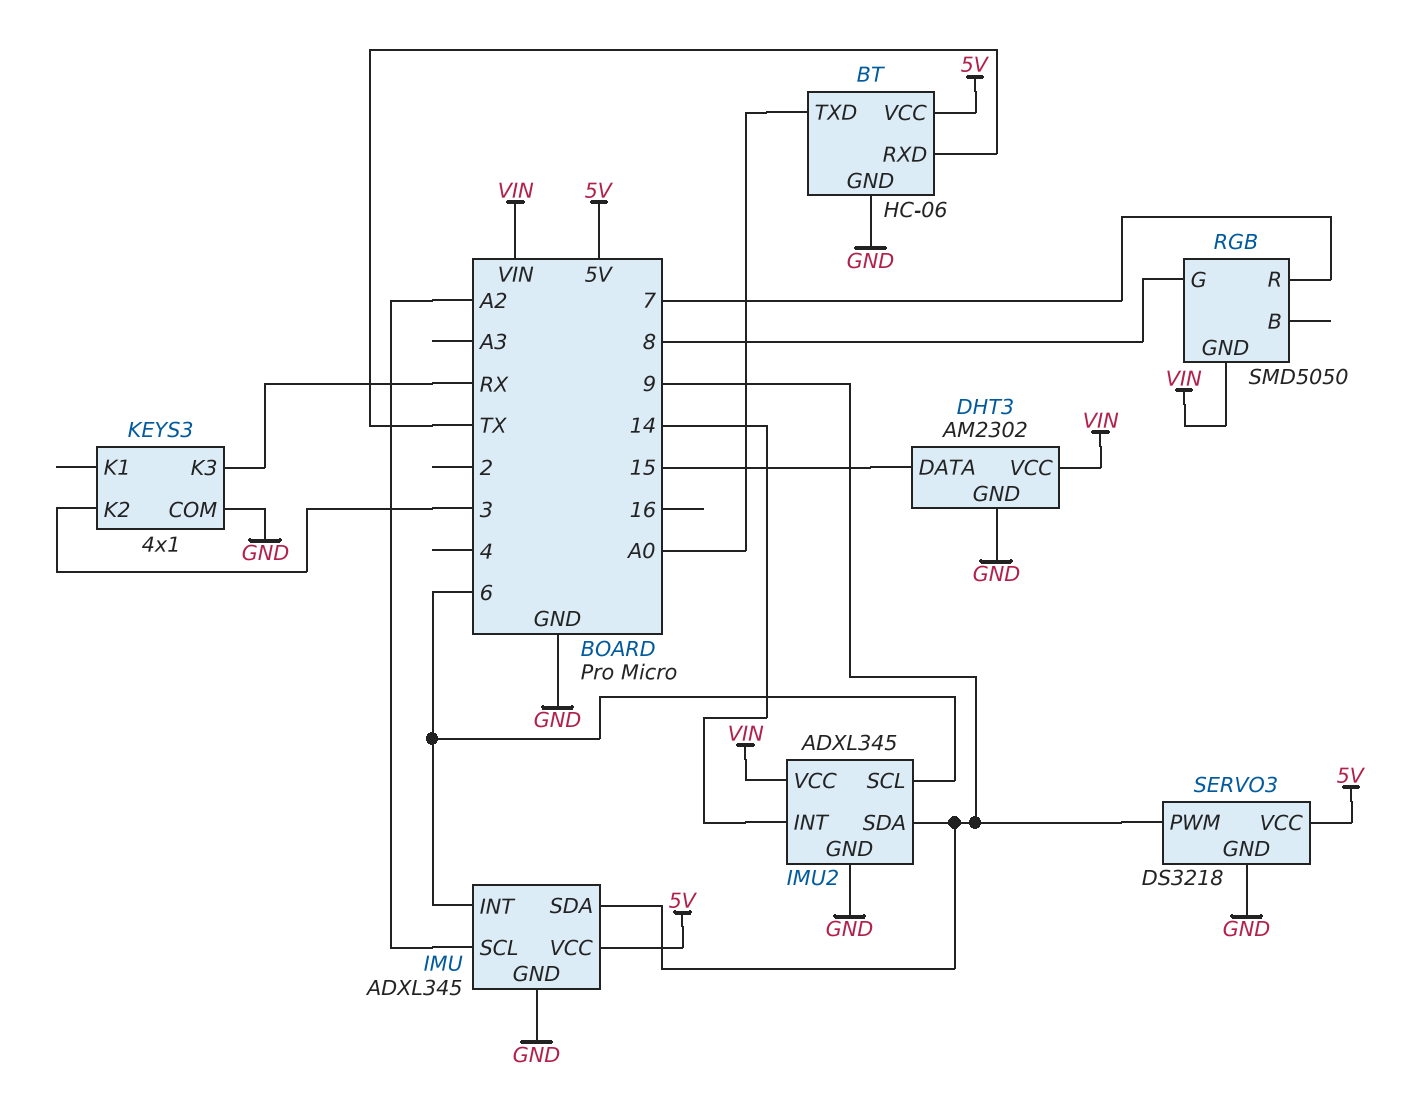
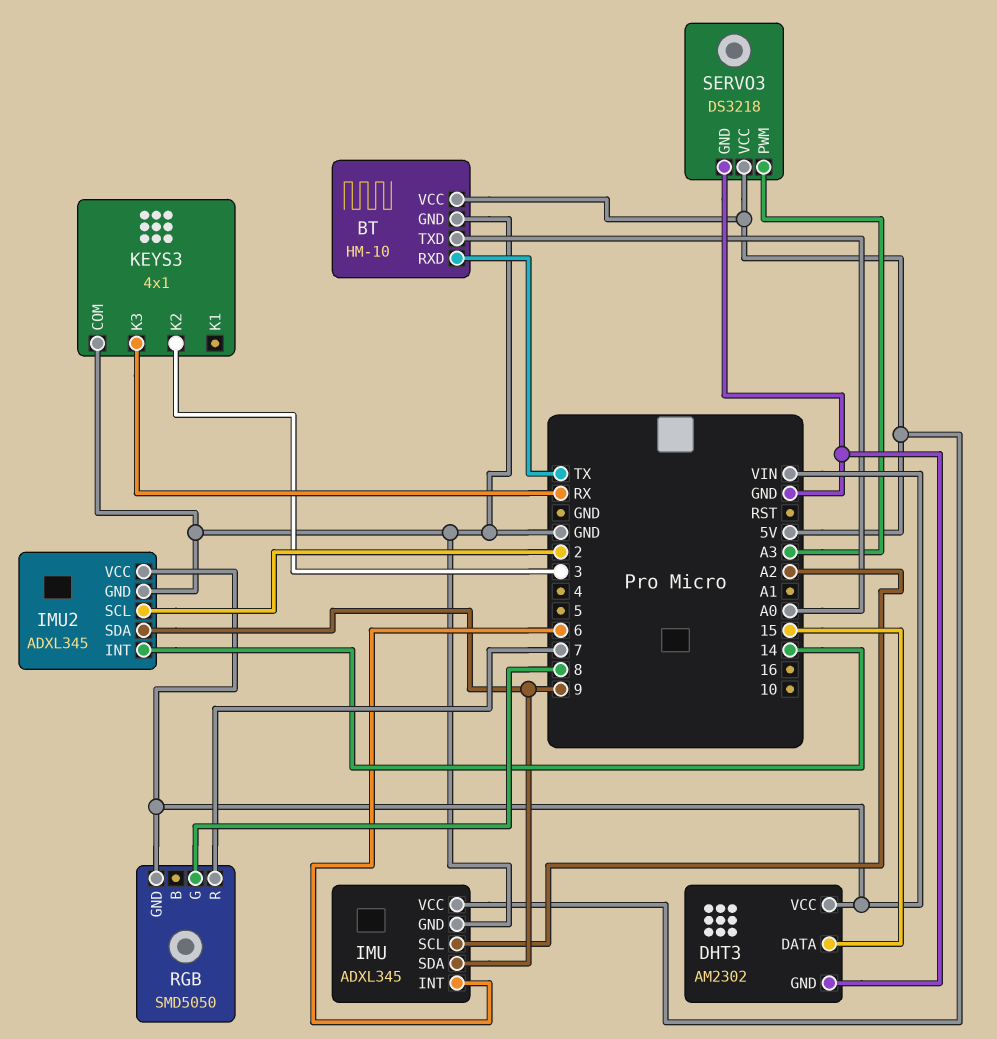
BT: HC-06 -> HM-10
IMU2 pin SCL: 6 -> 2
SERVO3 pin PWM: 9 -> A3

